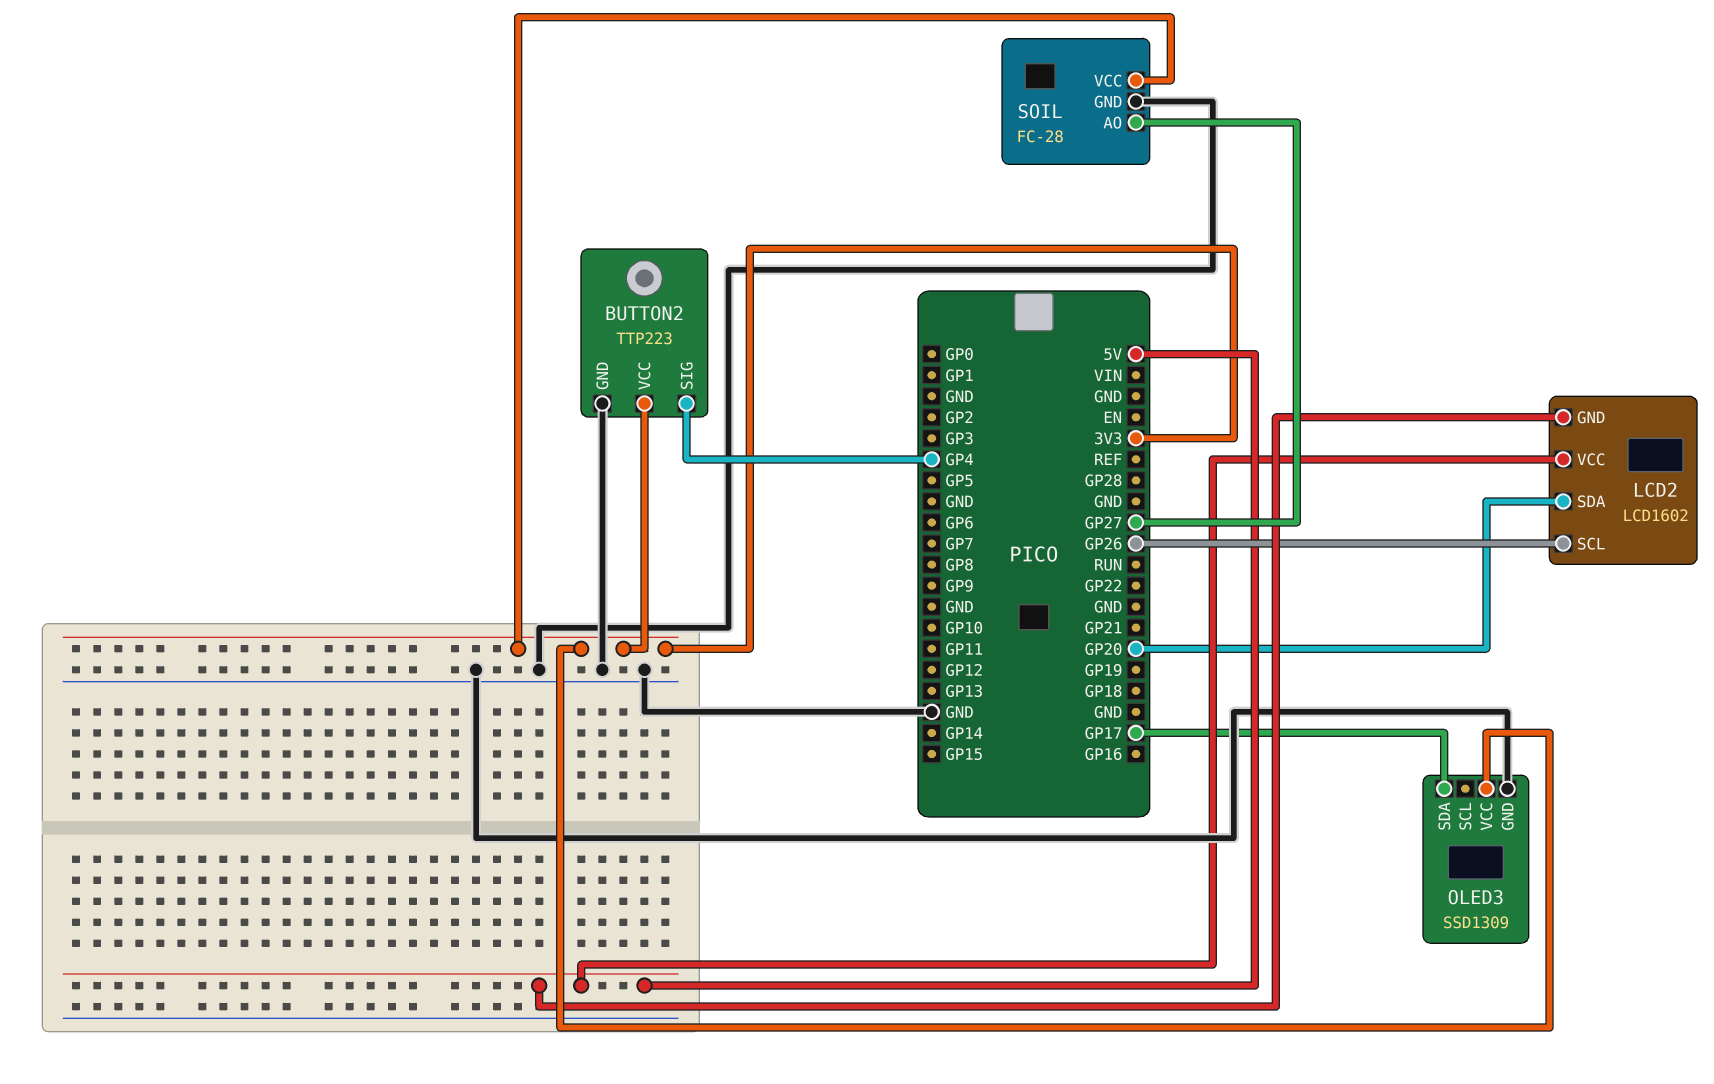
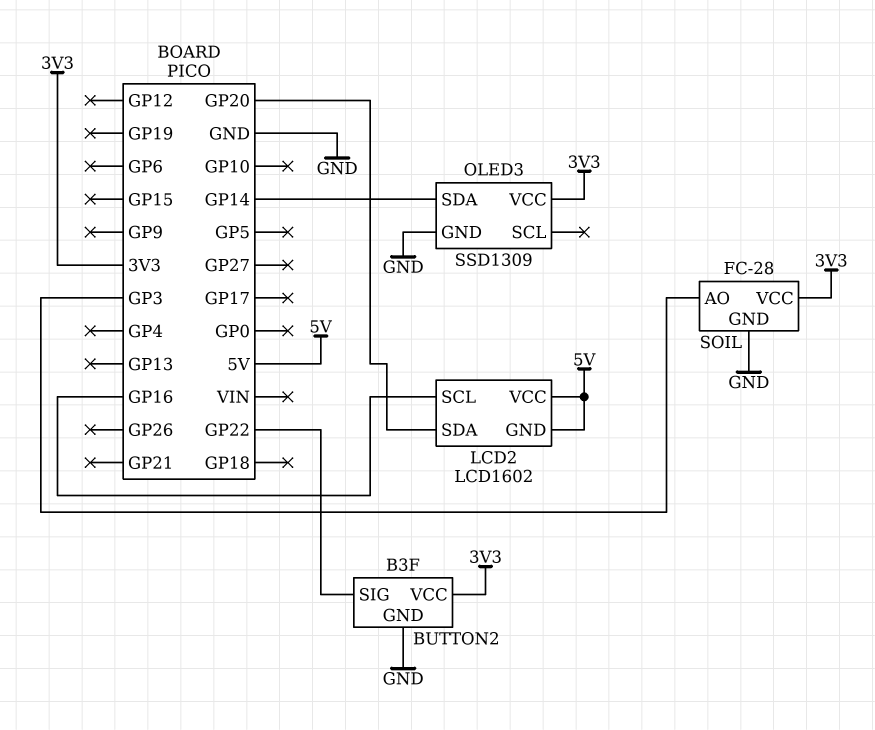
BUTTON2: TTP223 -> B3F
BUTTON2 pin SIG: GP4 -> GP22
LCD2 pin SCL: GP26 -> GP16
OLED3 pin SDA: GP17 -> GP14
SOIL pin AO: GP27 -> GP3

